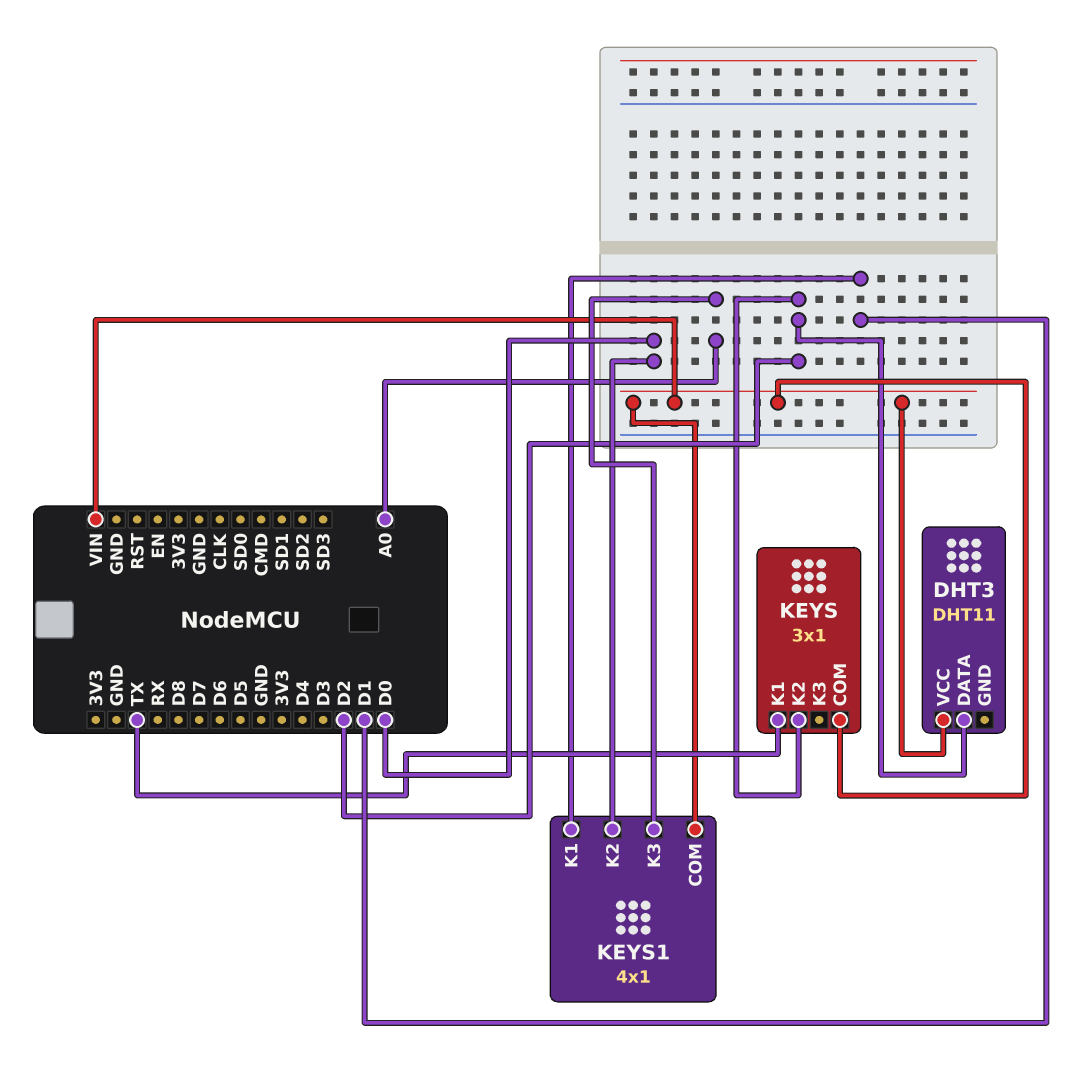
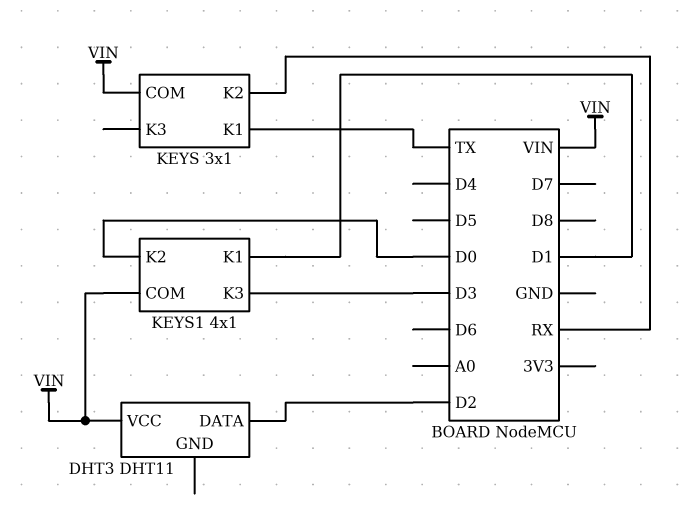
KEYS pin K2: D2 -> RX
KEYS1 pin K3: A0 -> D3

